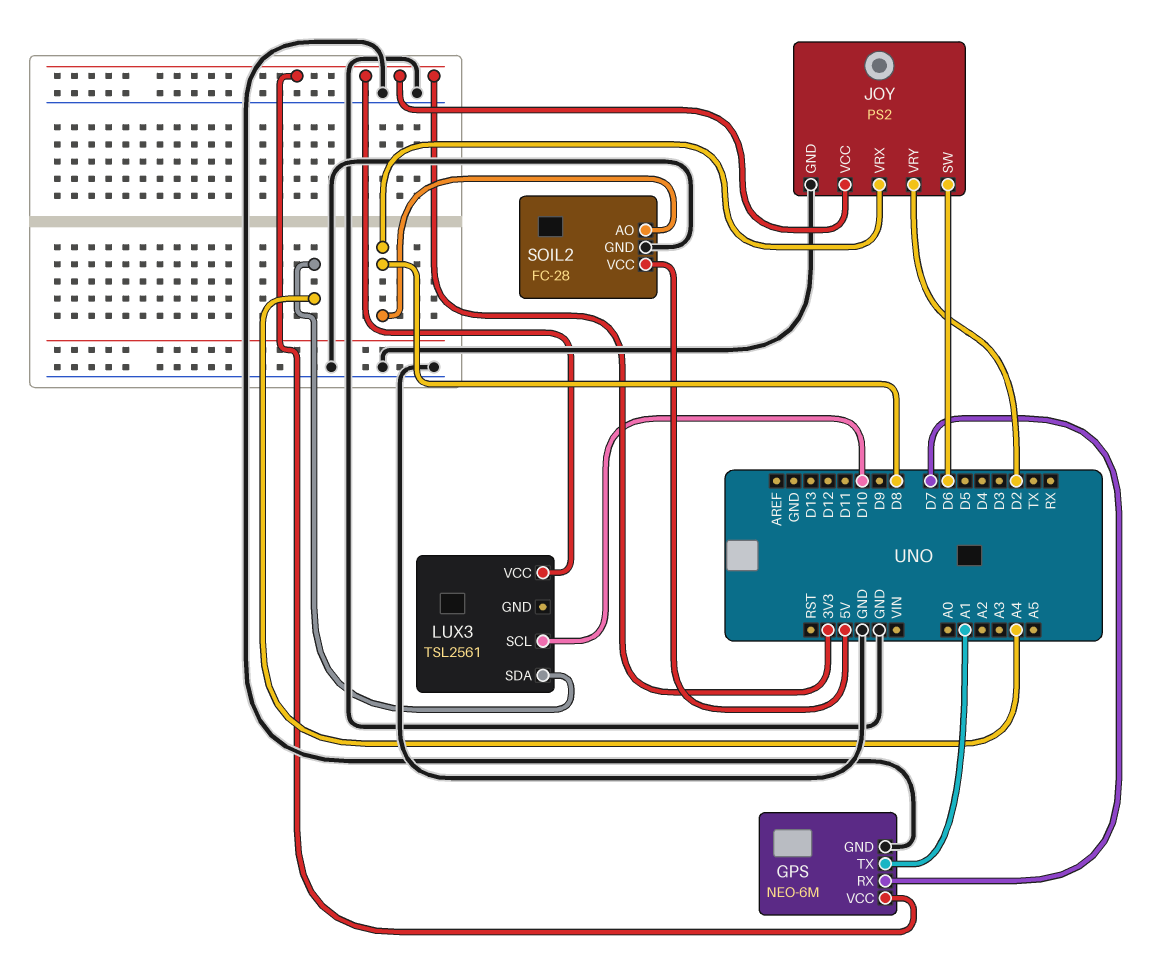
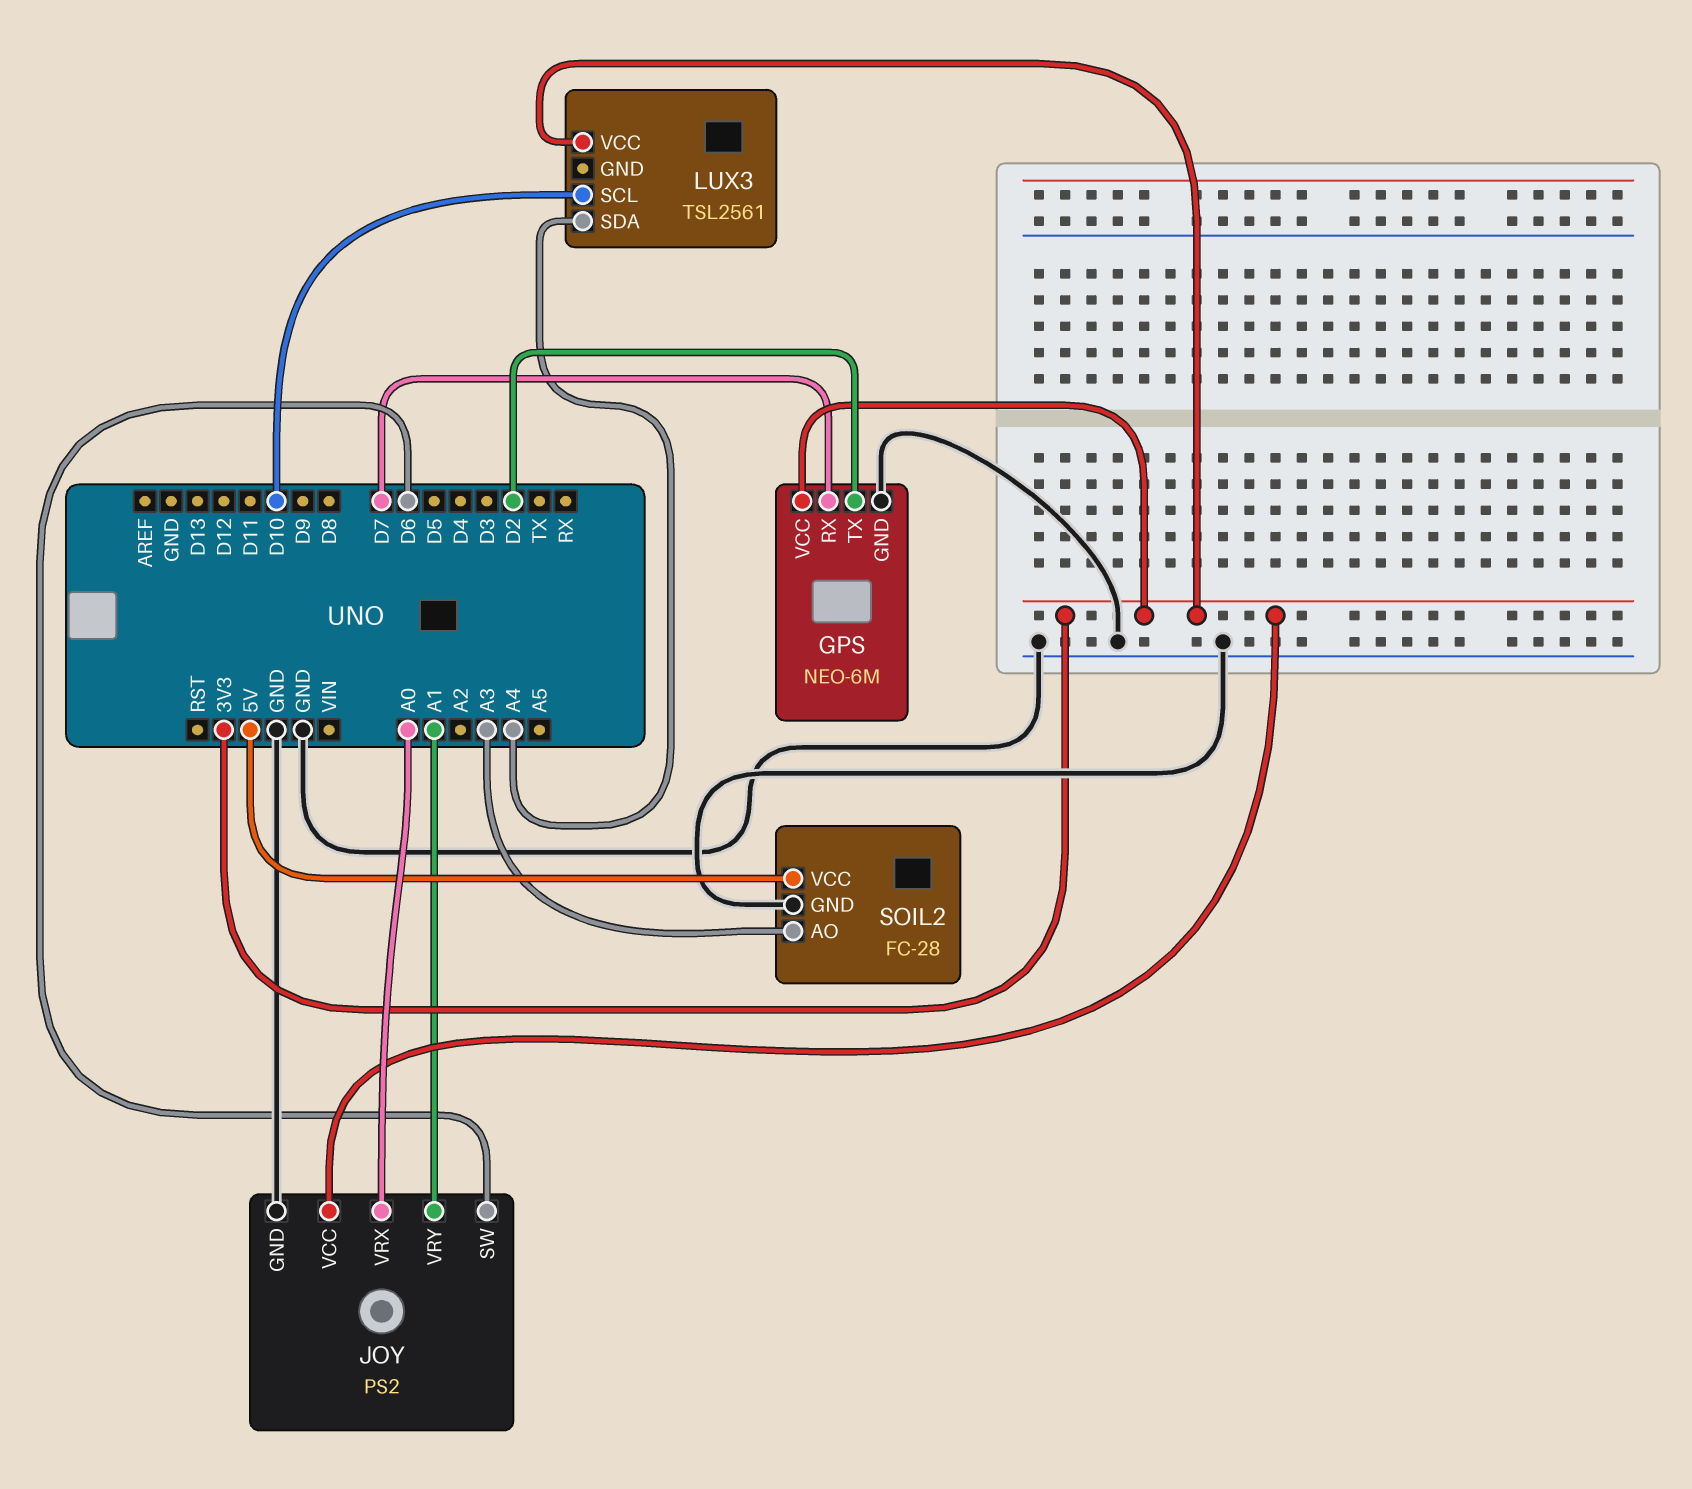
GPS pin TX: A1 -> D2
JOY pin VRX: D8 -> A0
JOY pin VRY: D2 -> A1
SOIL2 pin AO: D8 -> A3

